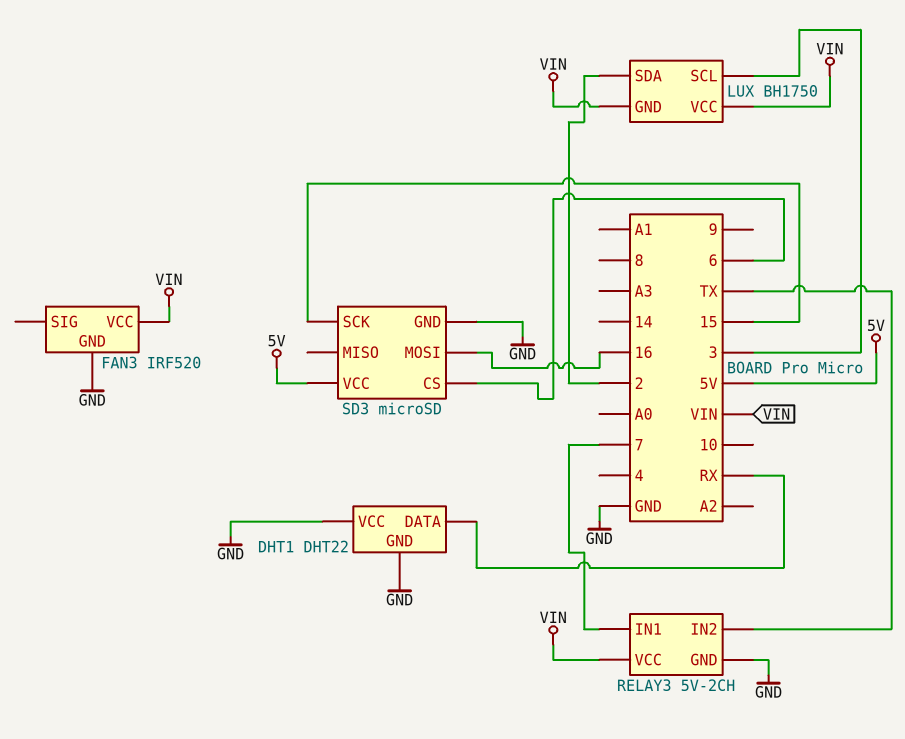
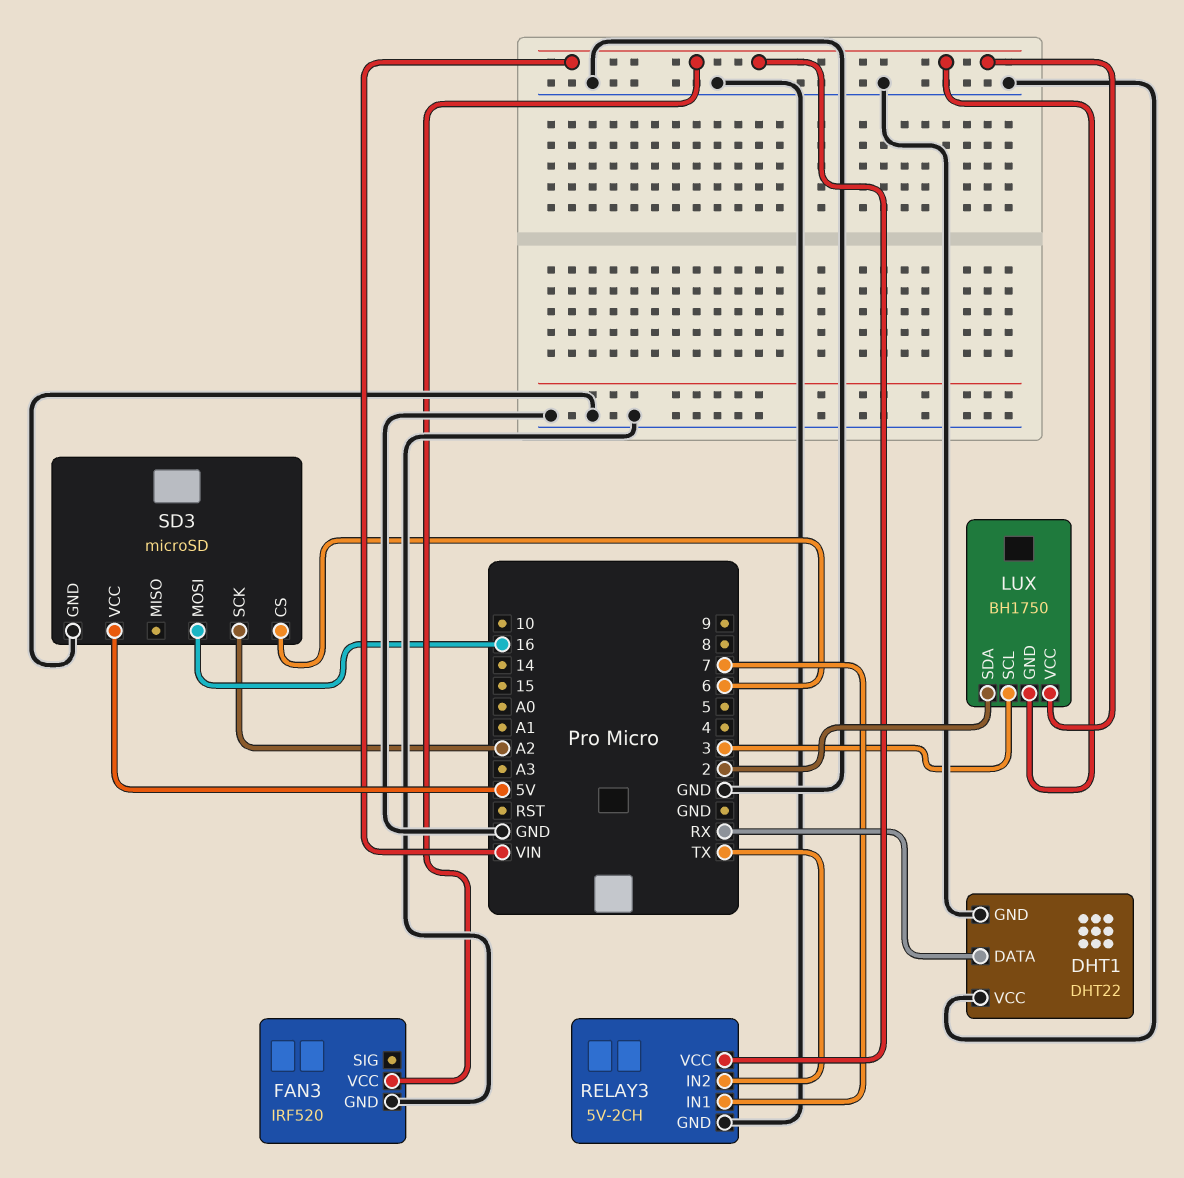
SD3 pin SCK: 15 -> A2

